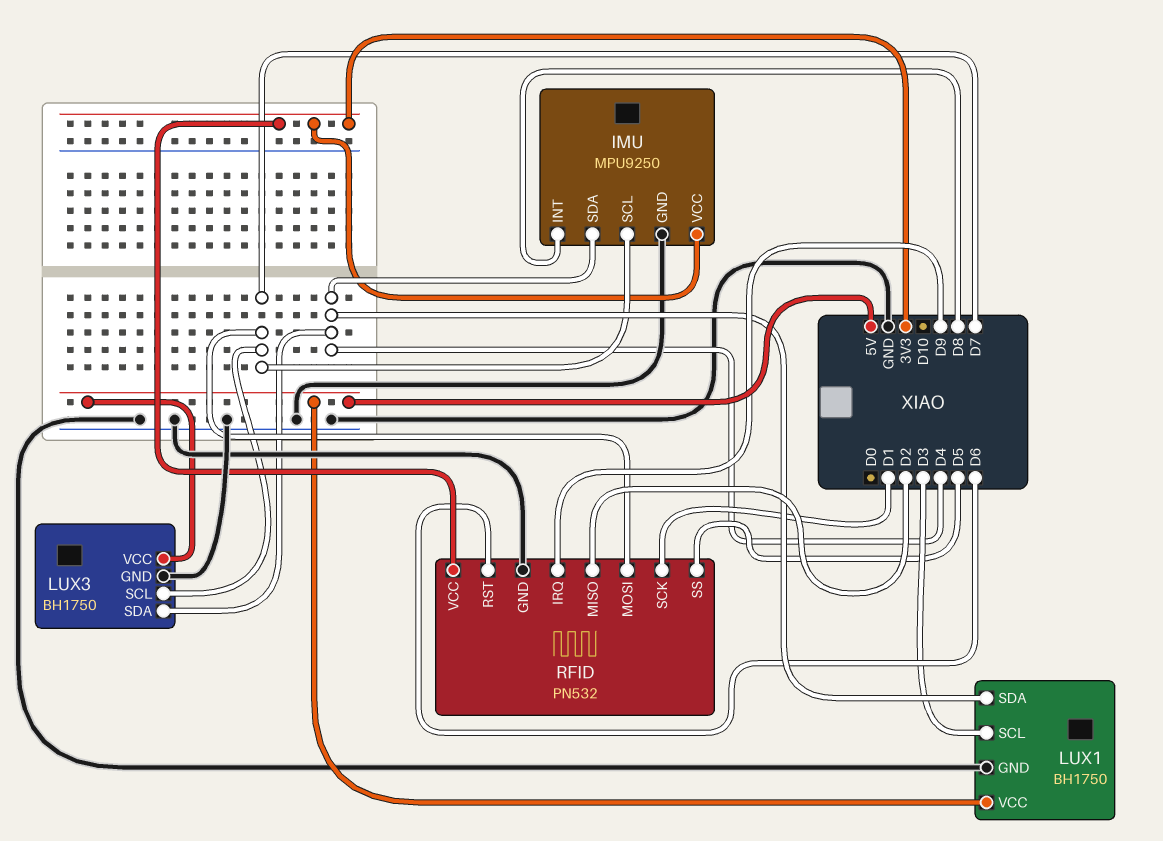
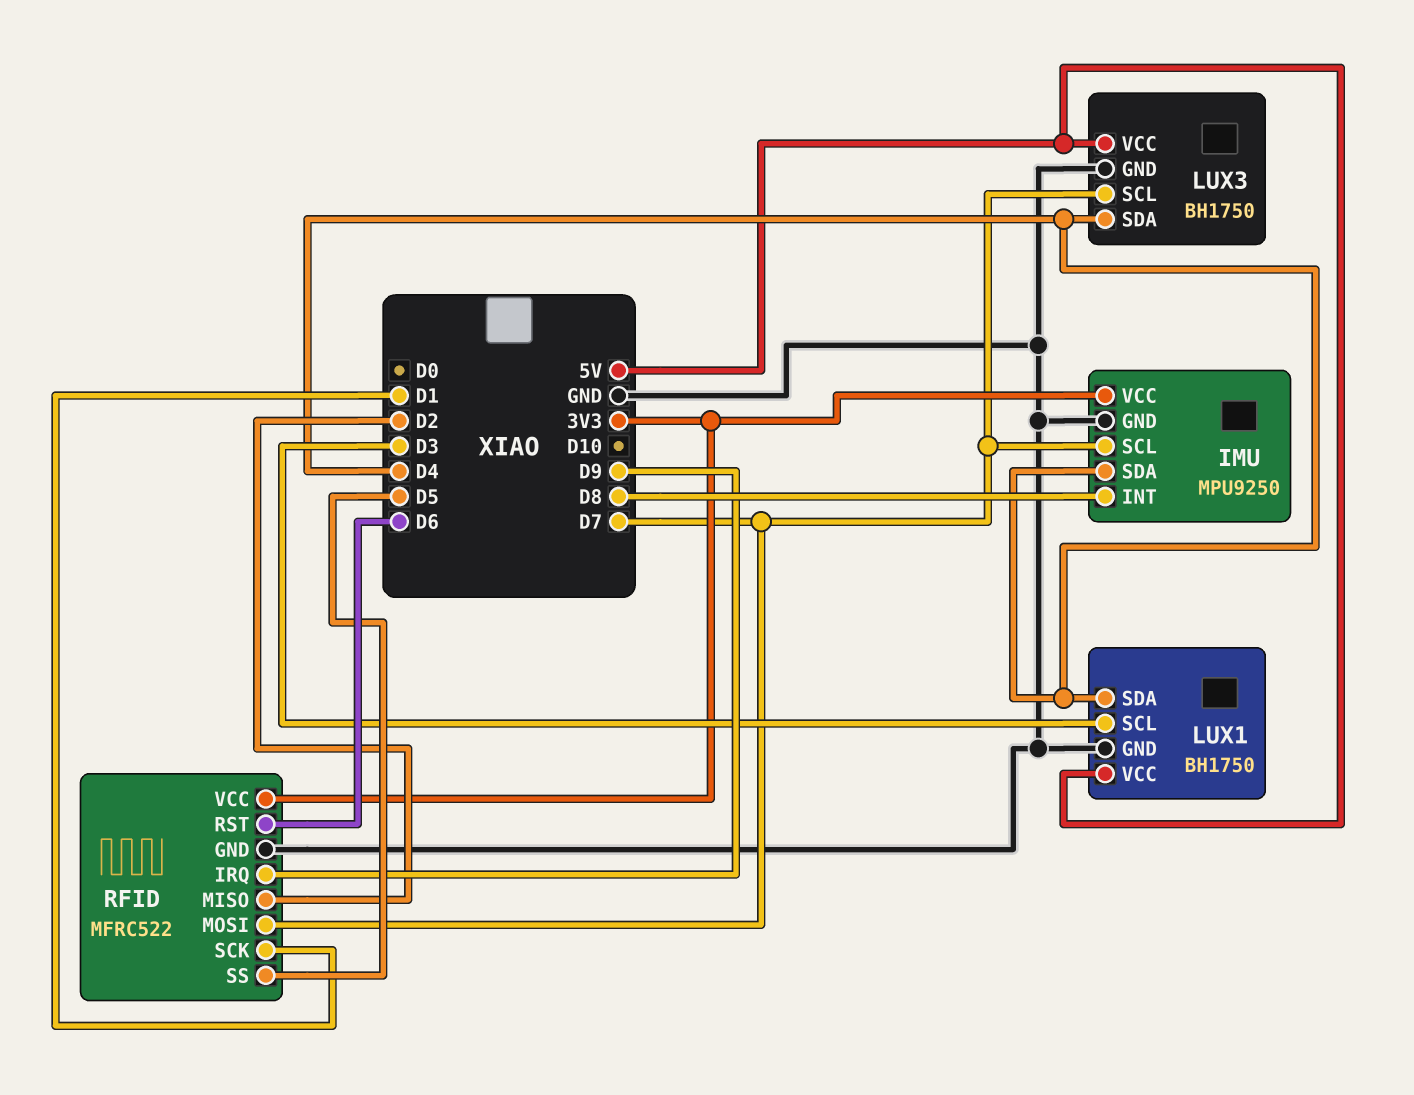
RFID: PN532 -> MFRC522

